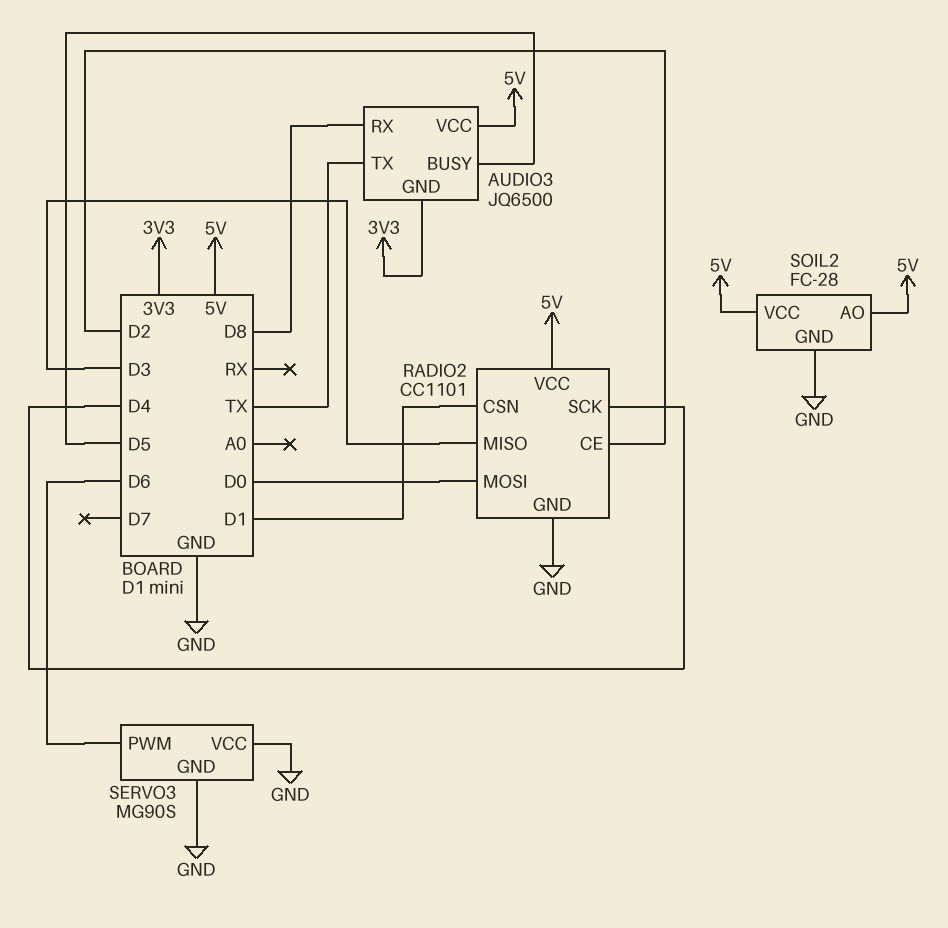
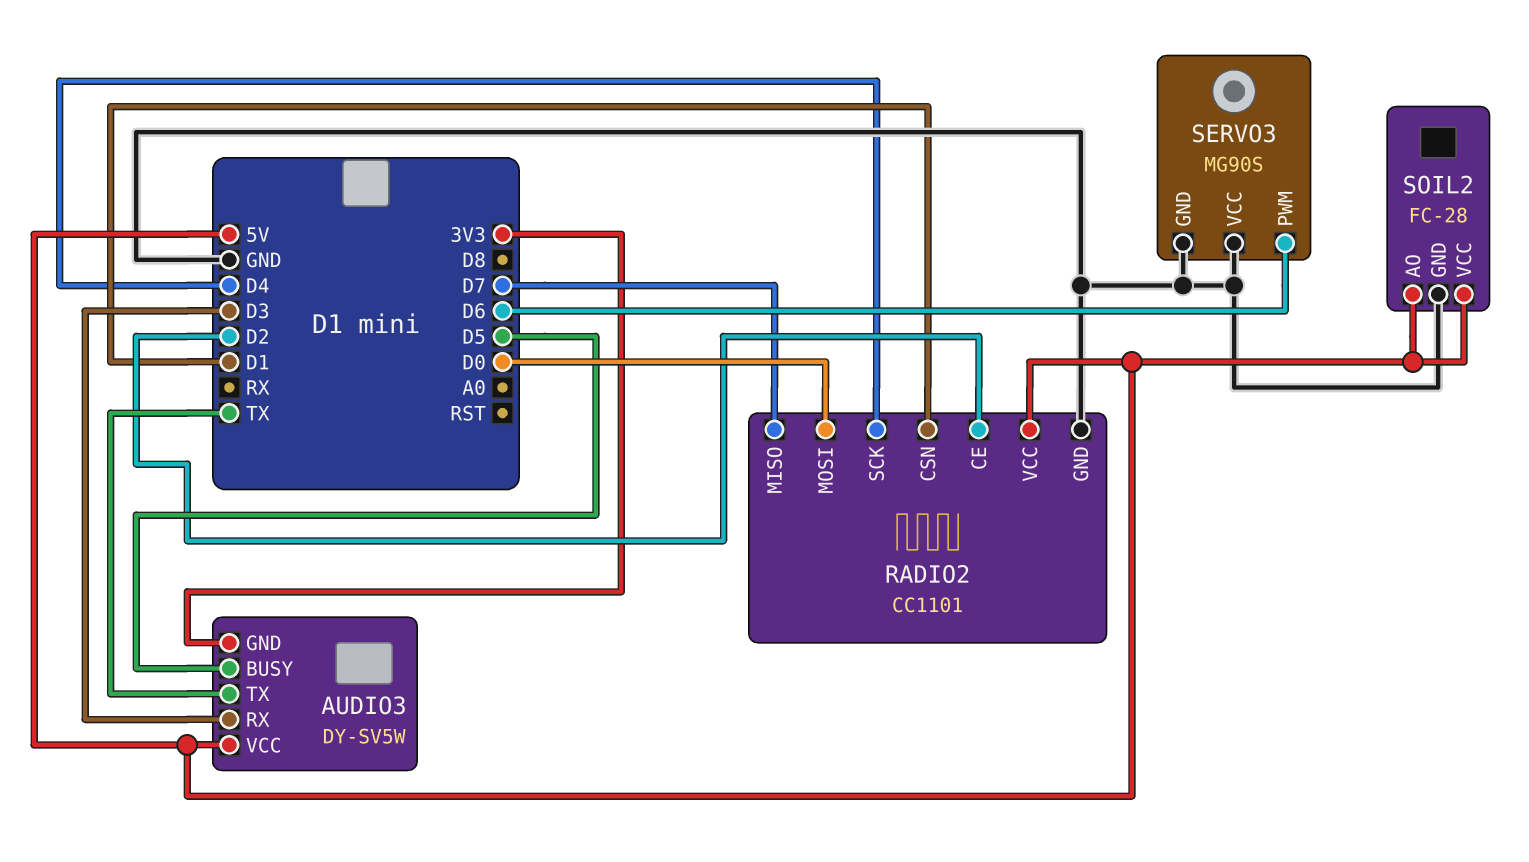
AUDIO3: JQ6500 -> DY-SV5W
AUDIO3 pin RX: D8 -> D3
RADIO2 pin MISO: D3 -> D7

